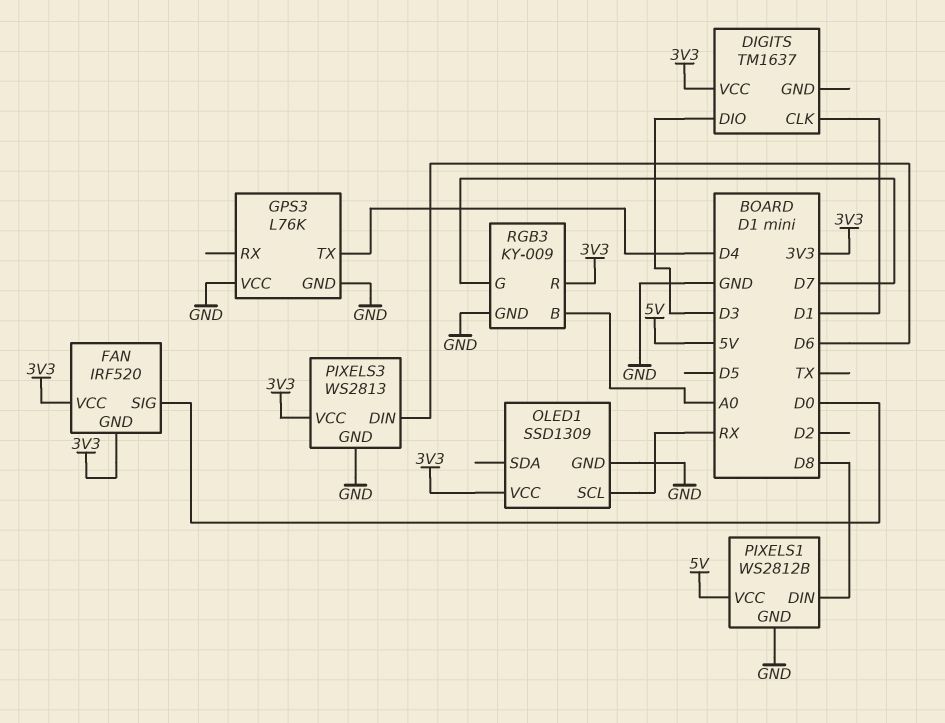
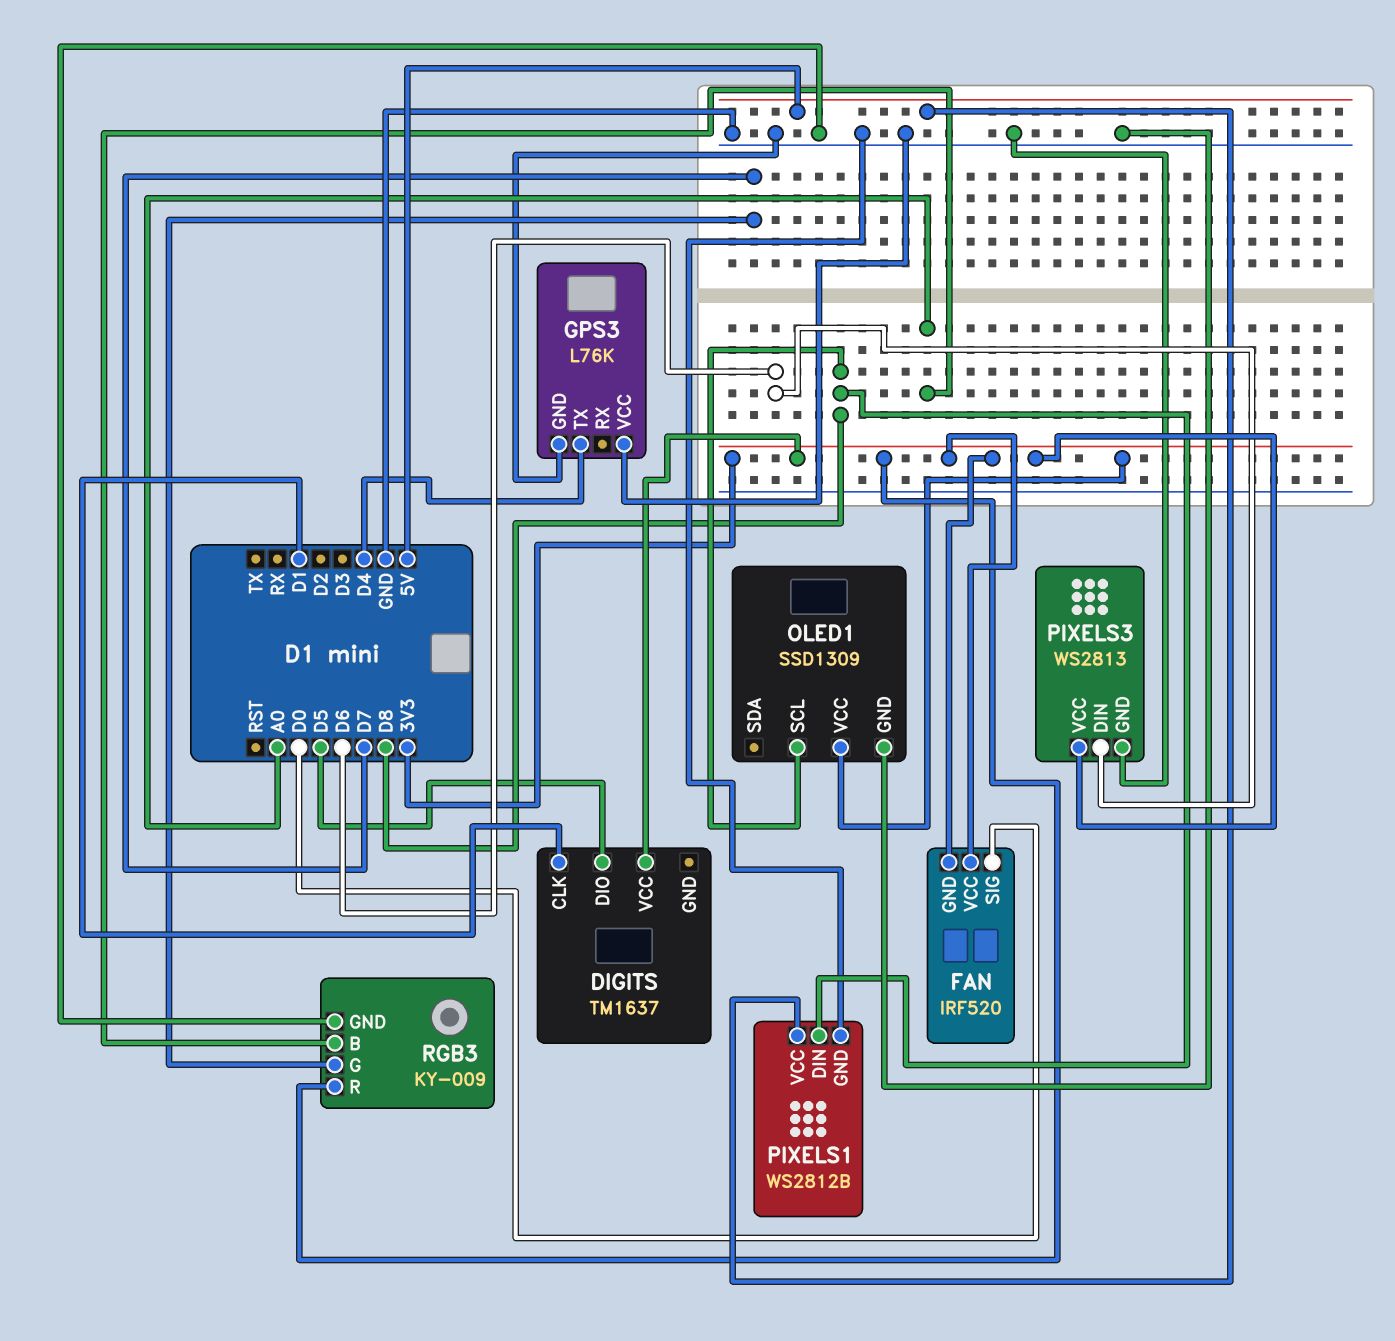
DIGITS pin DIO: D3 -> D5
OLED1 pin SCL: RX -> D8

